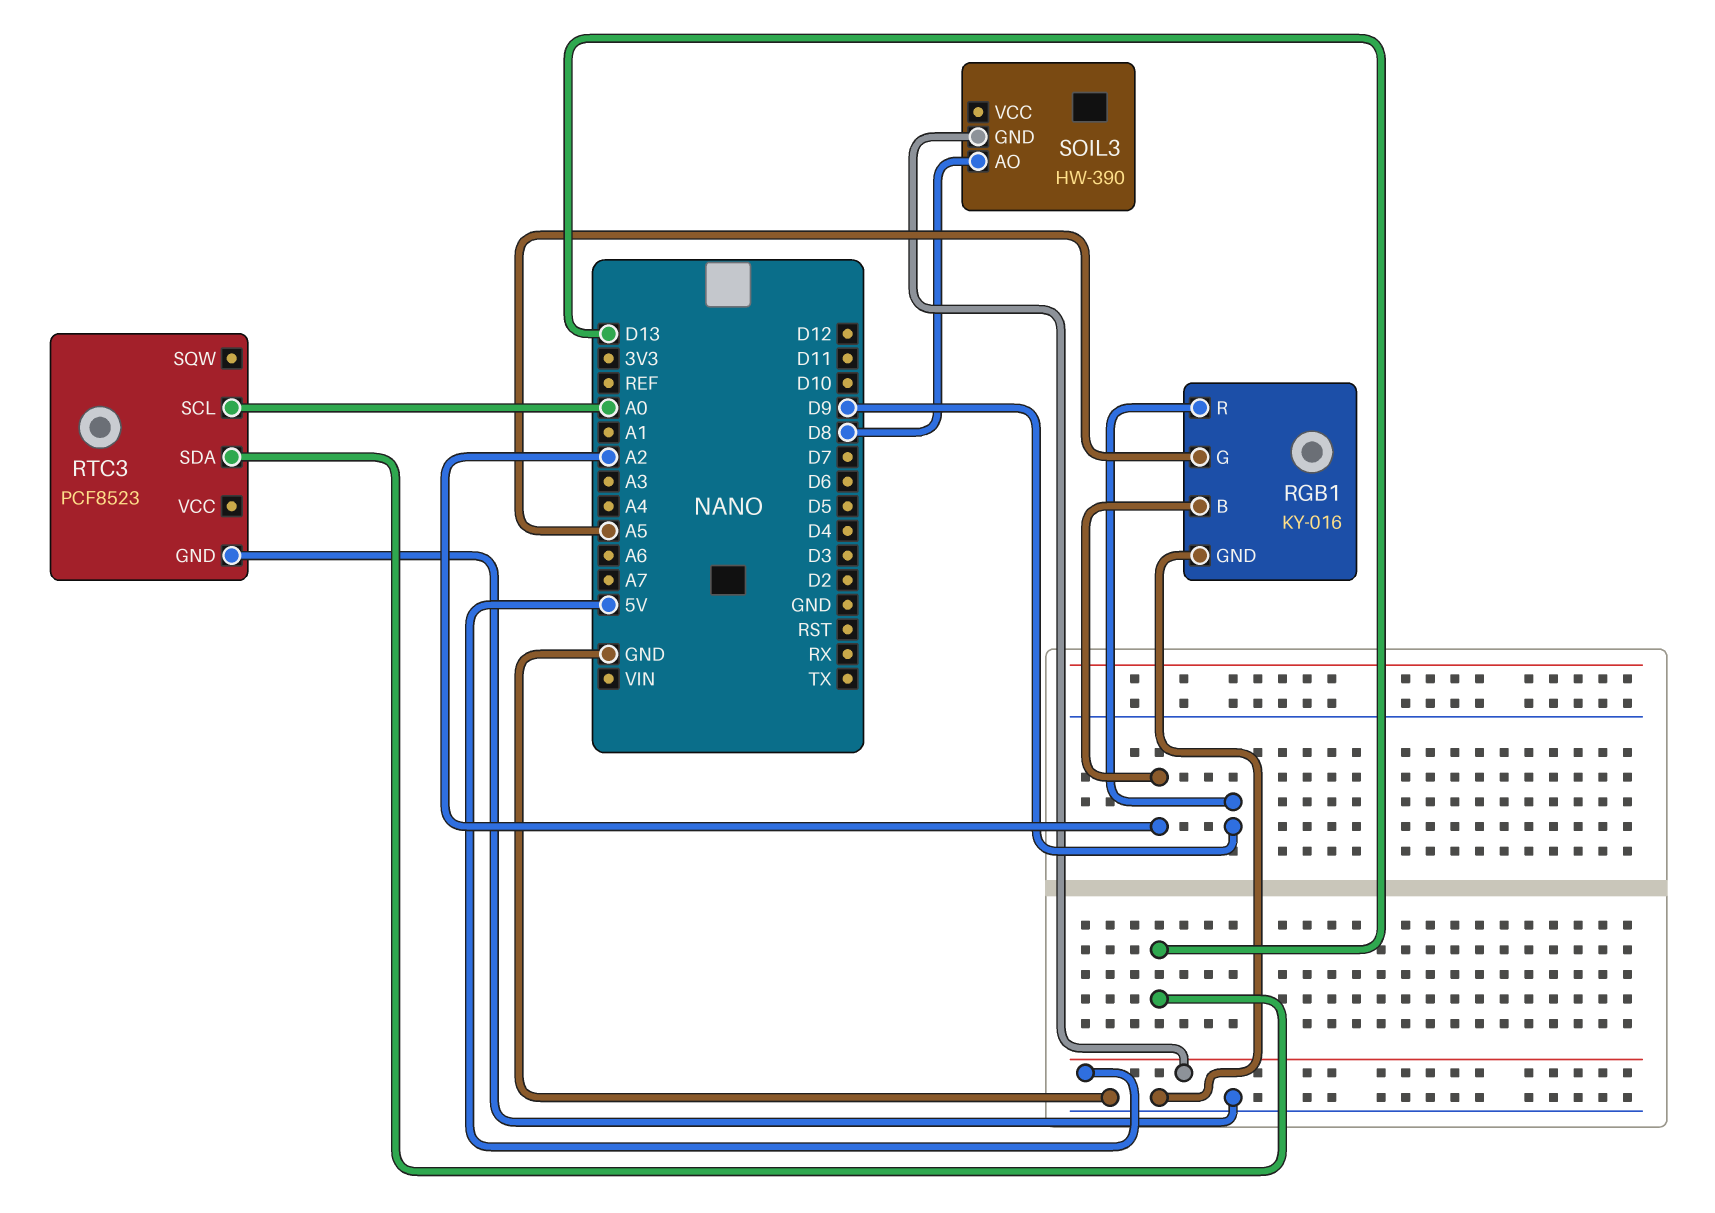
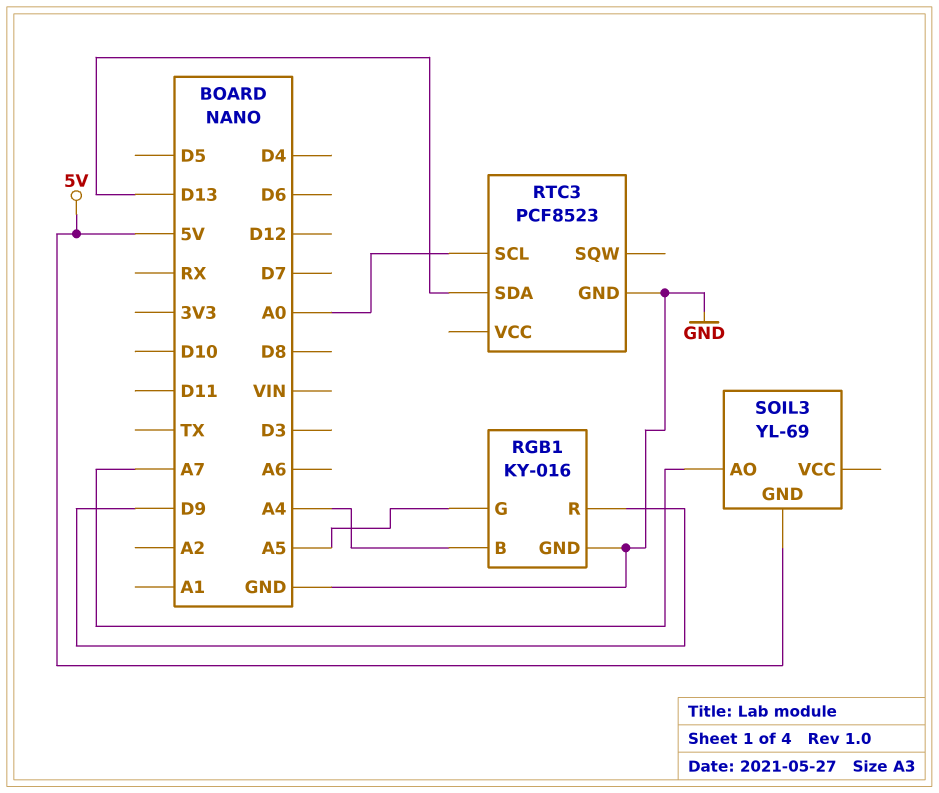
RGB1 pin B: A2 -> A4
SOIL3: HW-390 -> YL-69
SOIL3 pin AO: D8 -> A7

